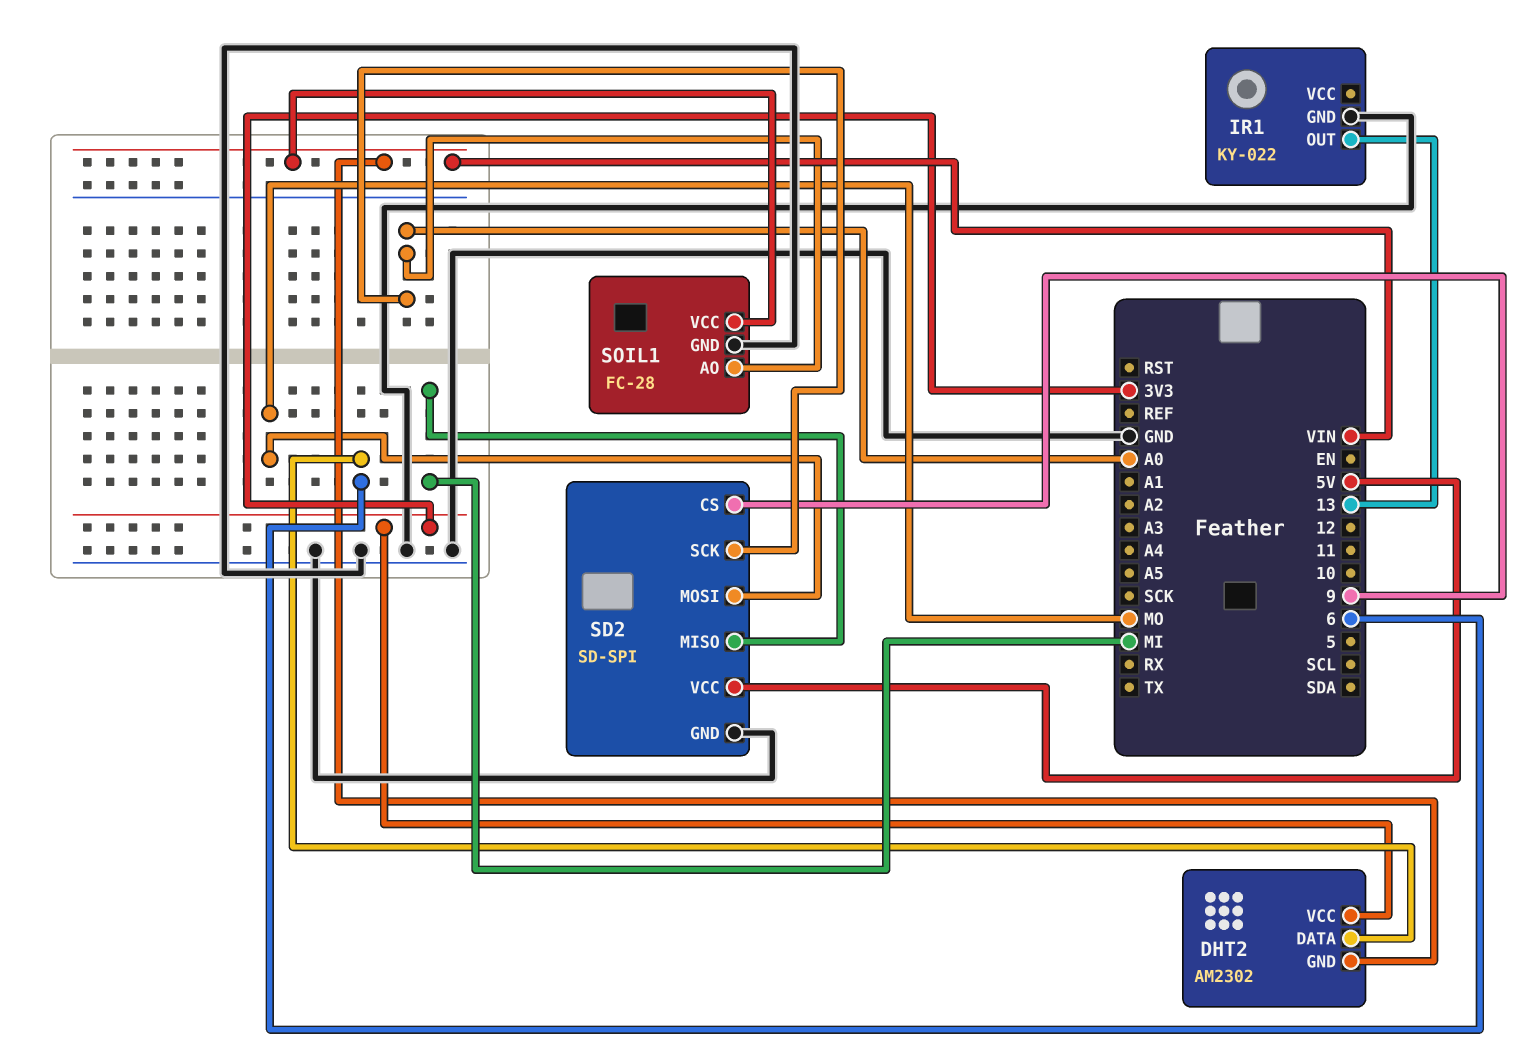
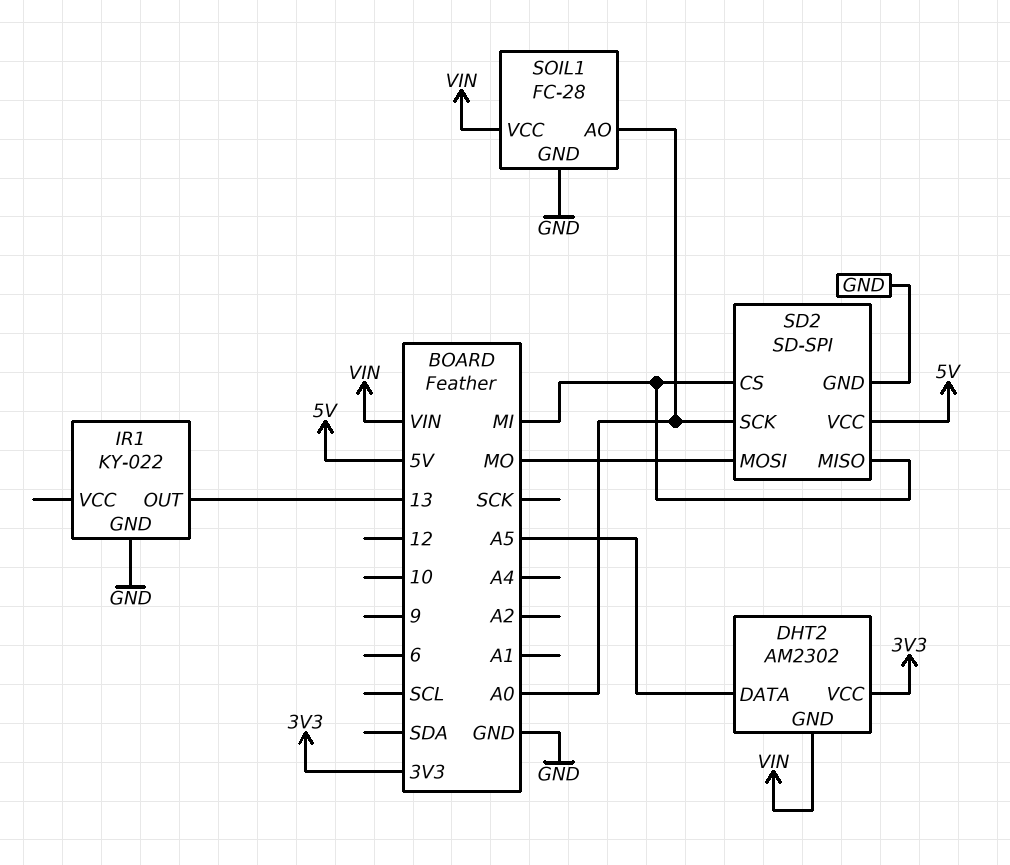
DHT2 pin DATA: 6 -> A5
SD2 pin CS: 9 -> MI

